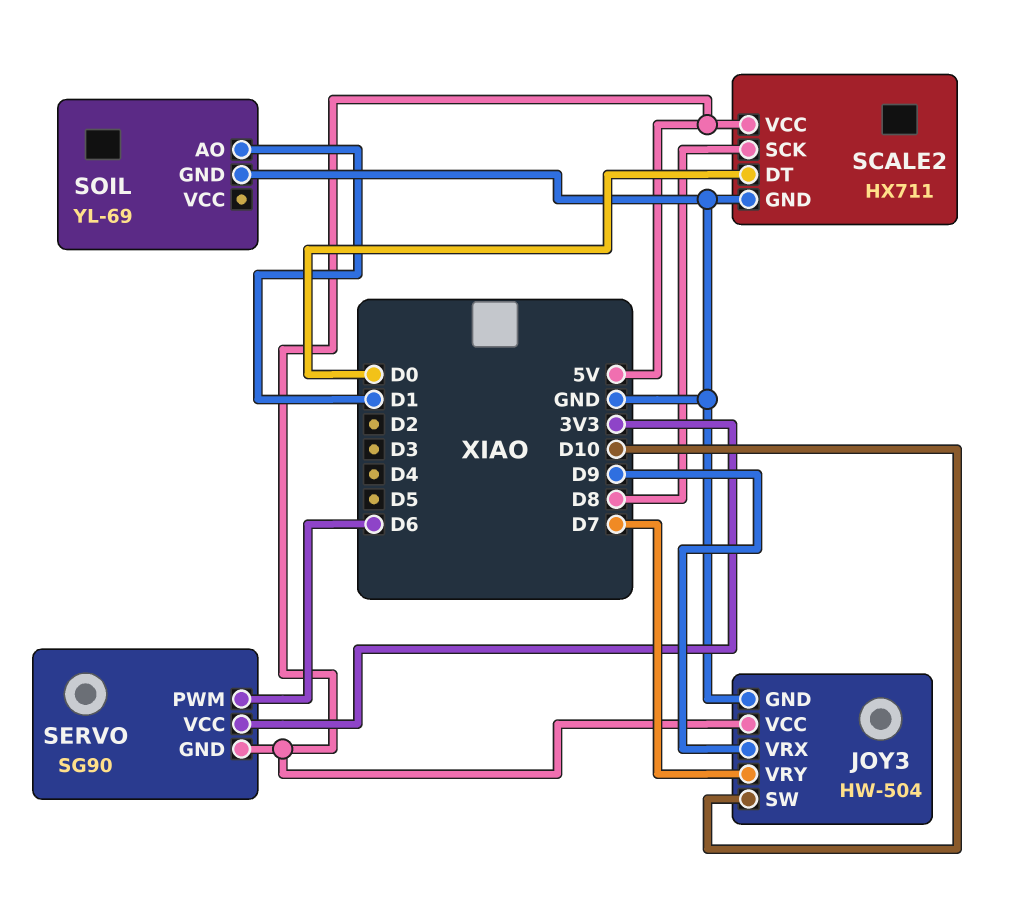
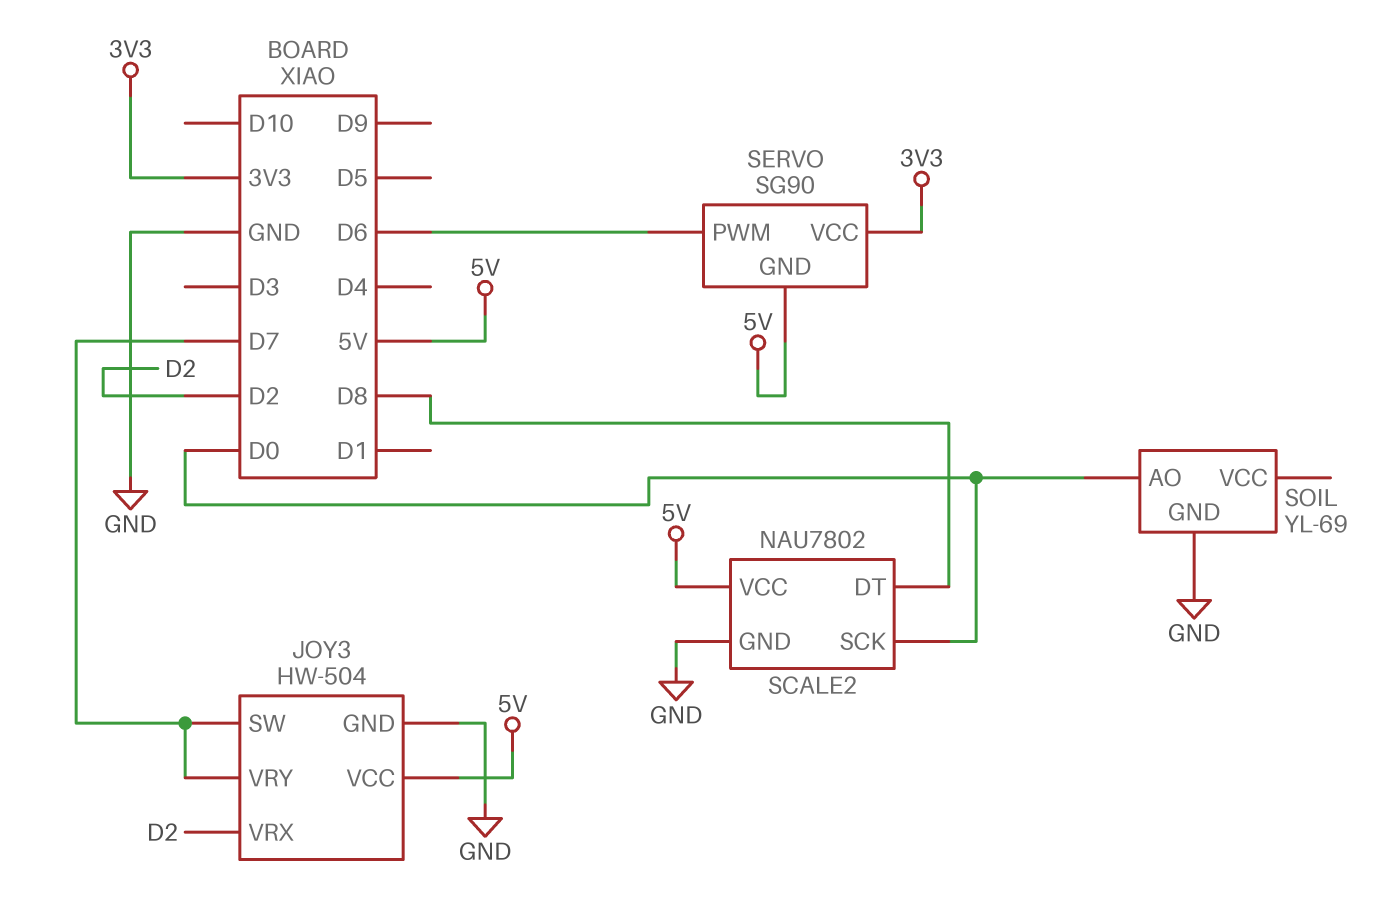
JOY3 pin SW: D10 -> D7
JOY3 pin VRX: D9 -> D2
SCALE2: HX711 -> NAU7802
SCALE2 pin DT: D0 -> D8
SCALE2 pin SCK: D8 -> D0
SOIL pin AO: D1 -> D0

